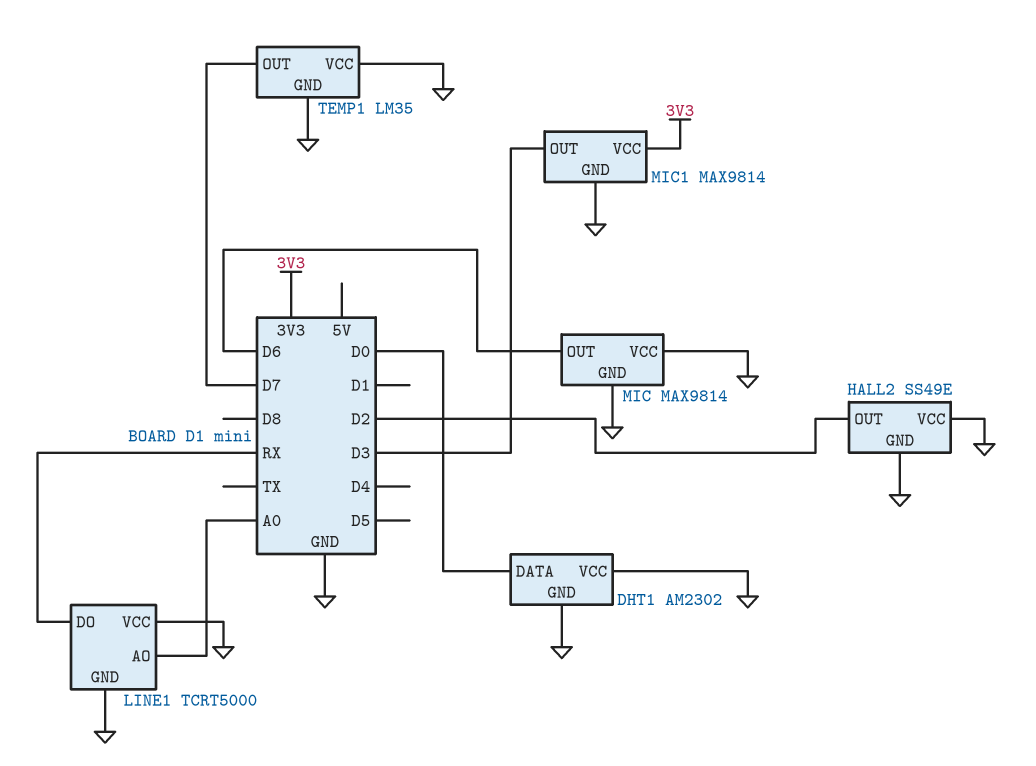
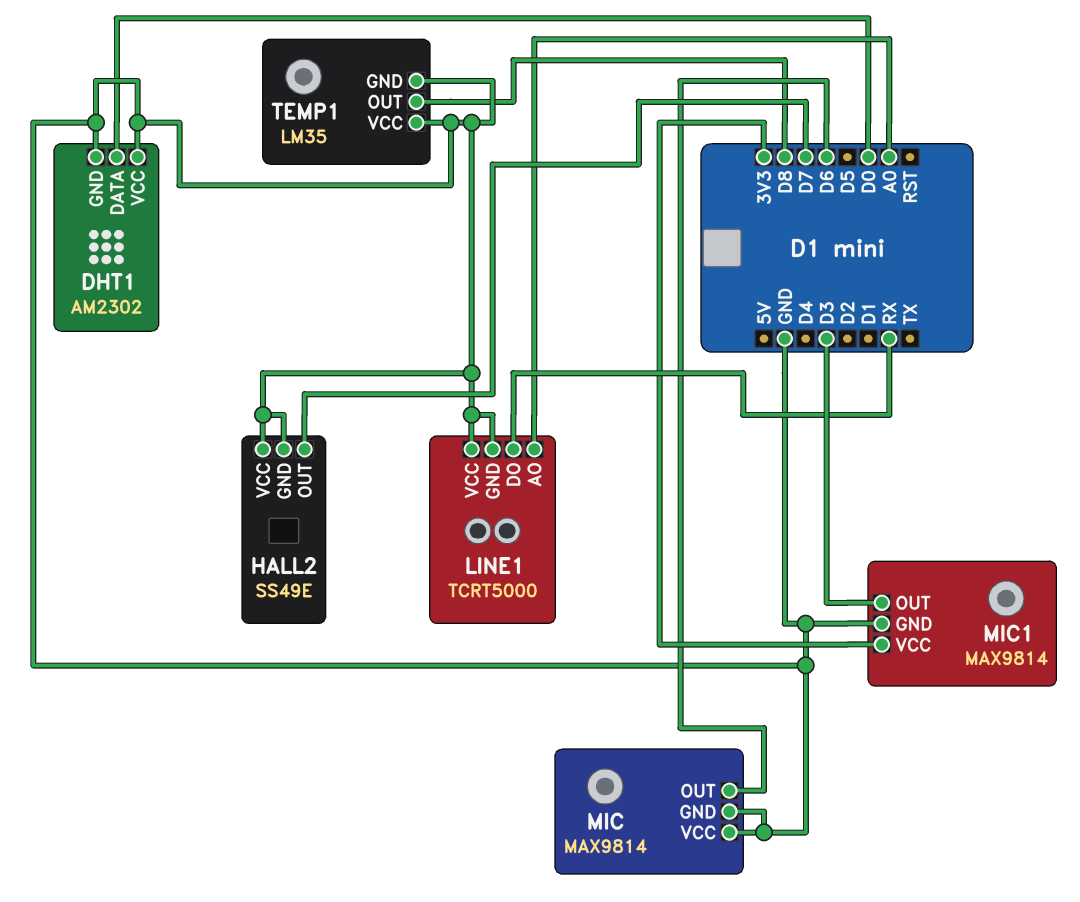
HALL2 pin OUT: D2 -> D7
TEMP1 pin OUT: D7 -> D8

